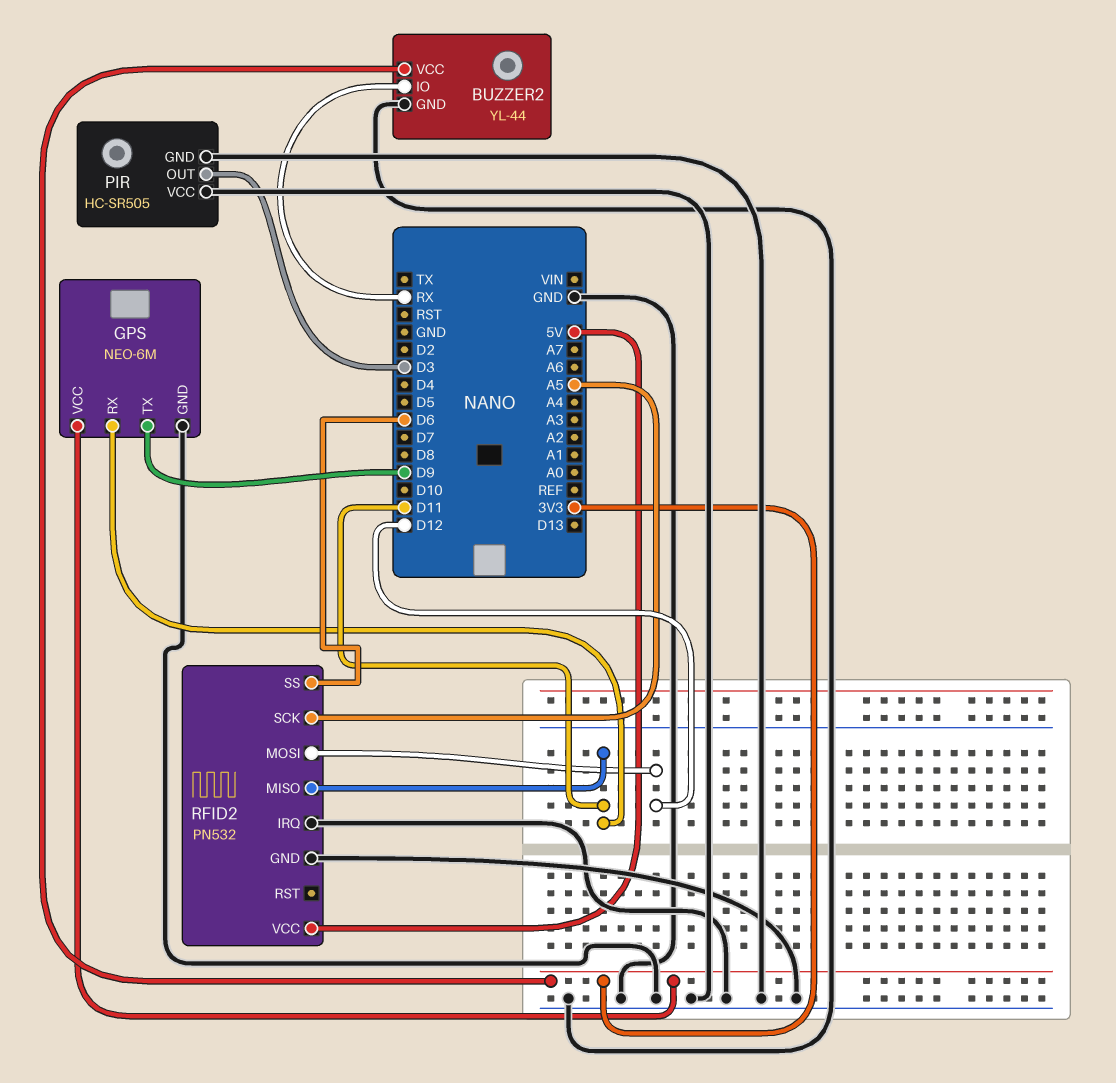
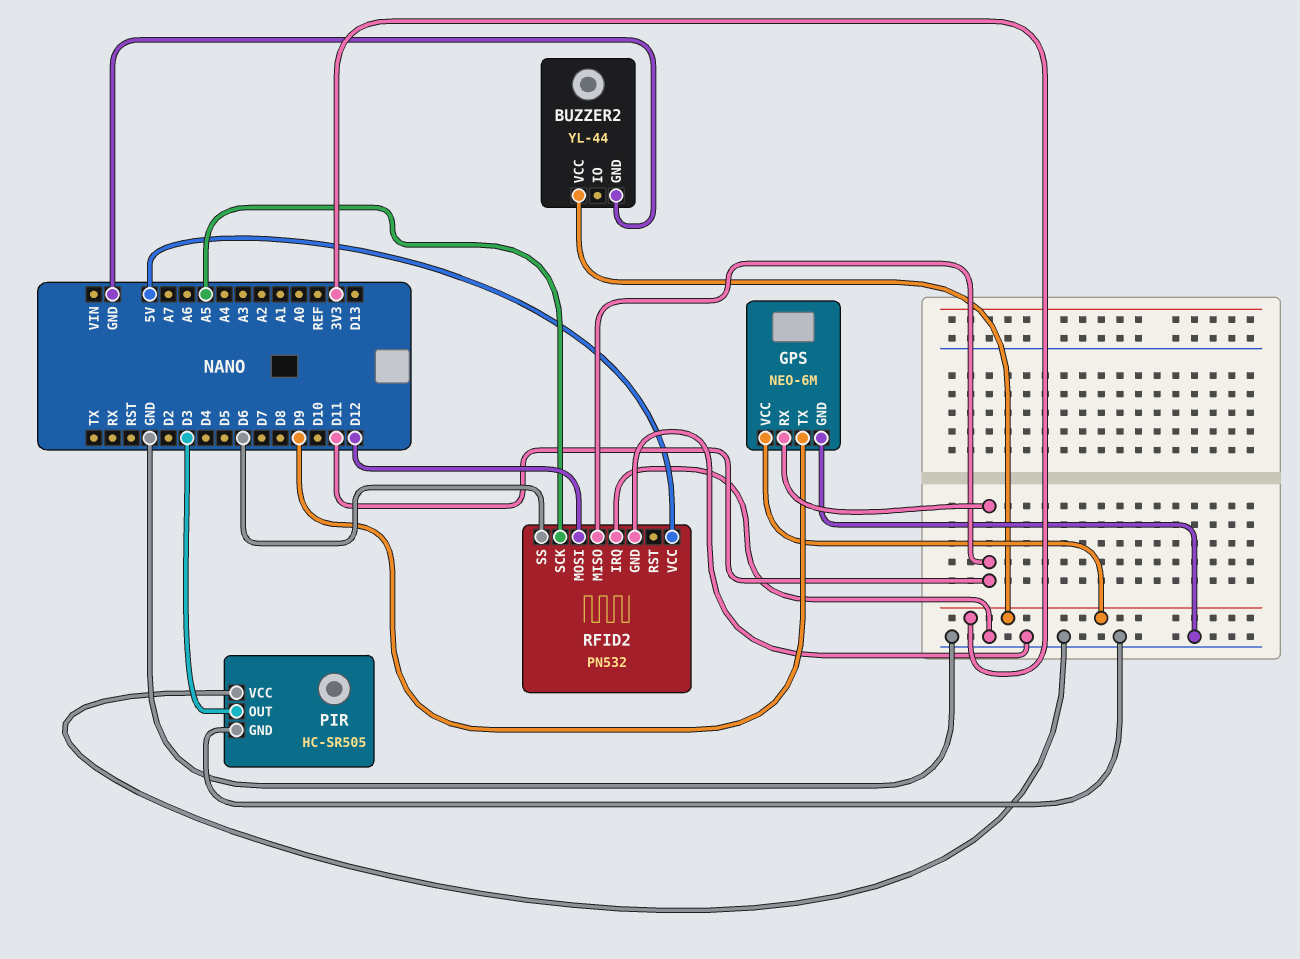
BUZZER2 pin IO: RX -> none

